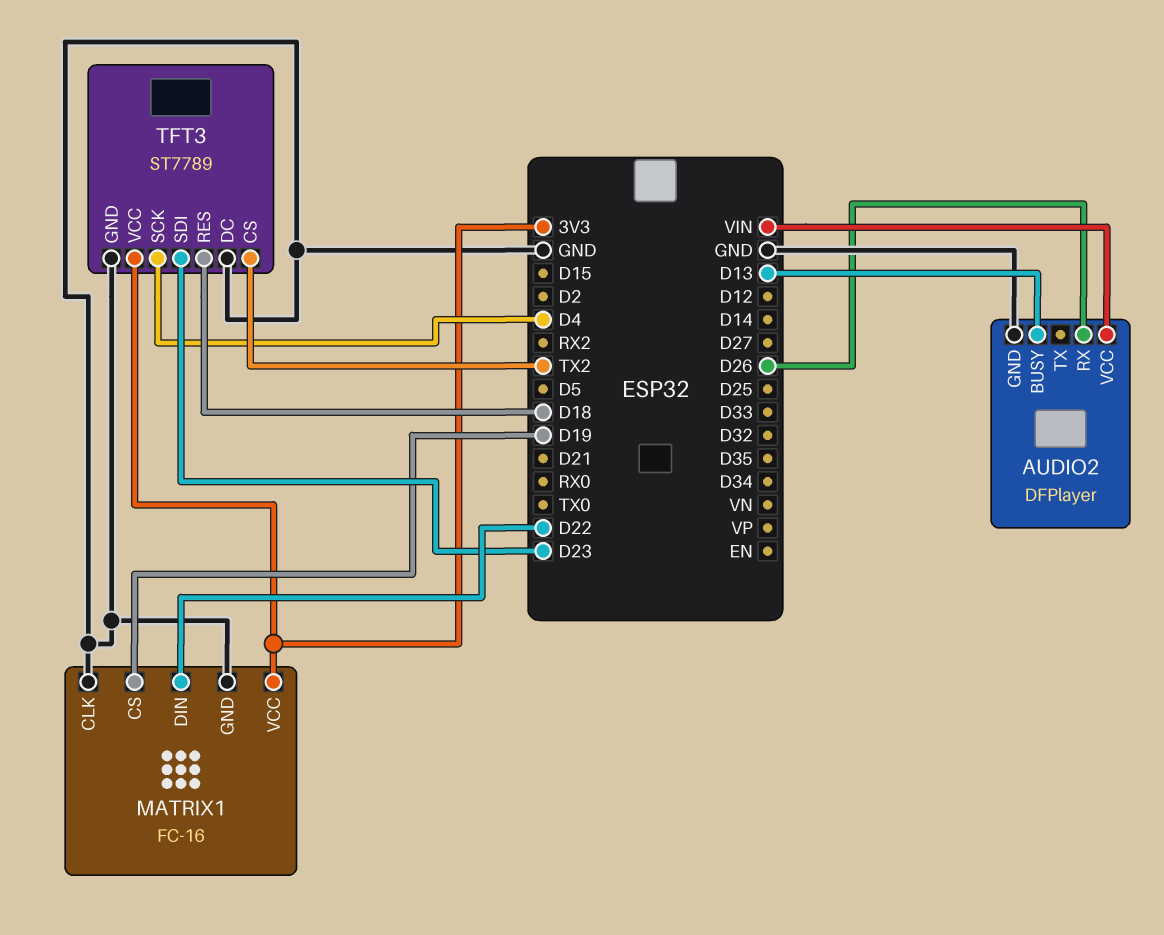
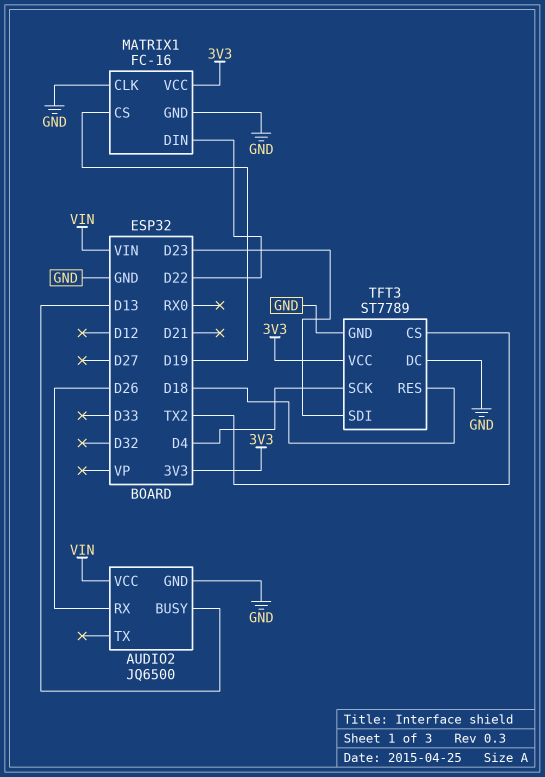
AUDIO2: DFPlayer -> JQ6500

